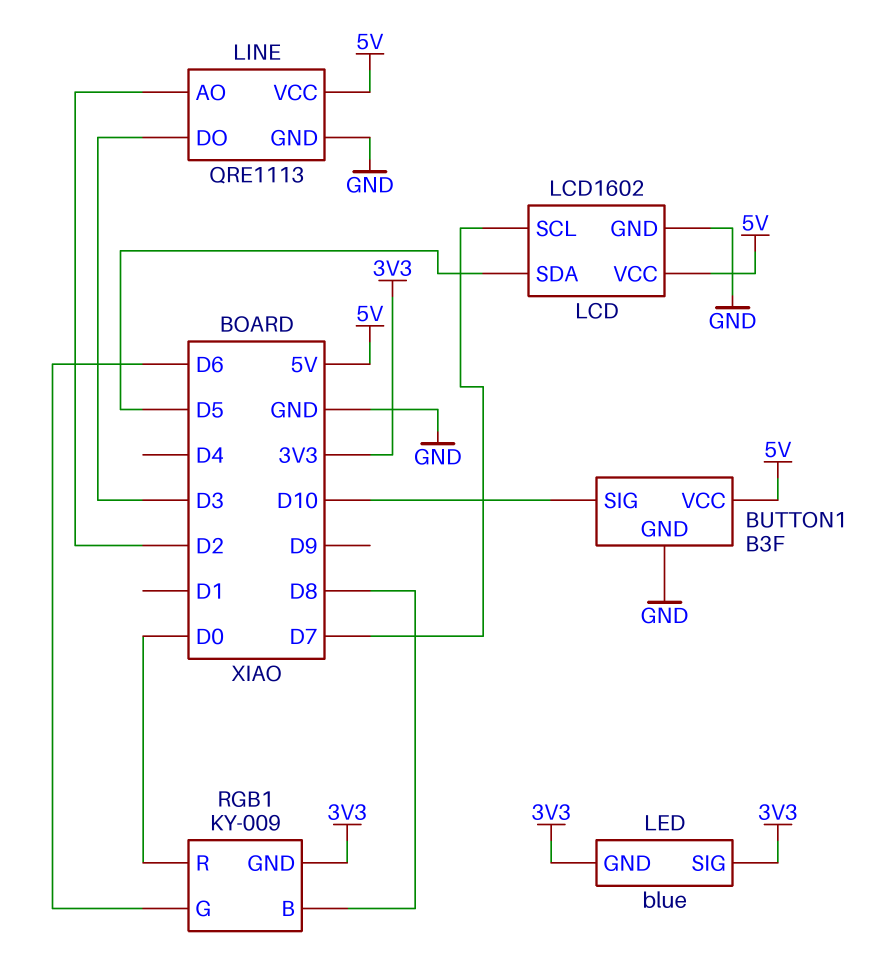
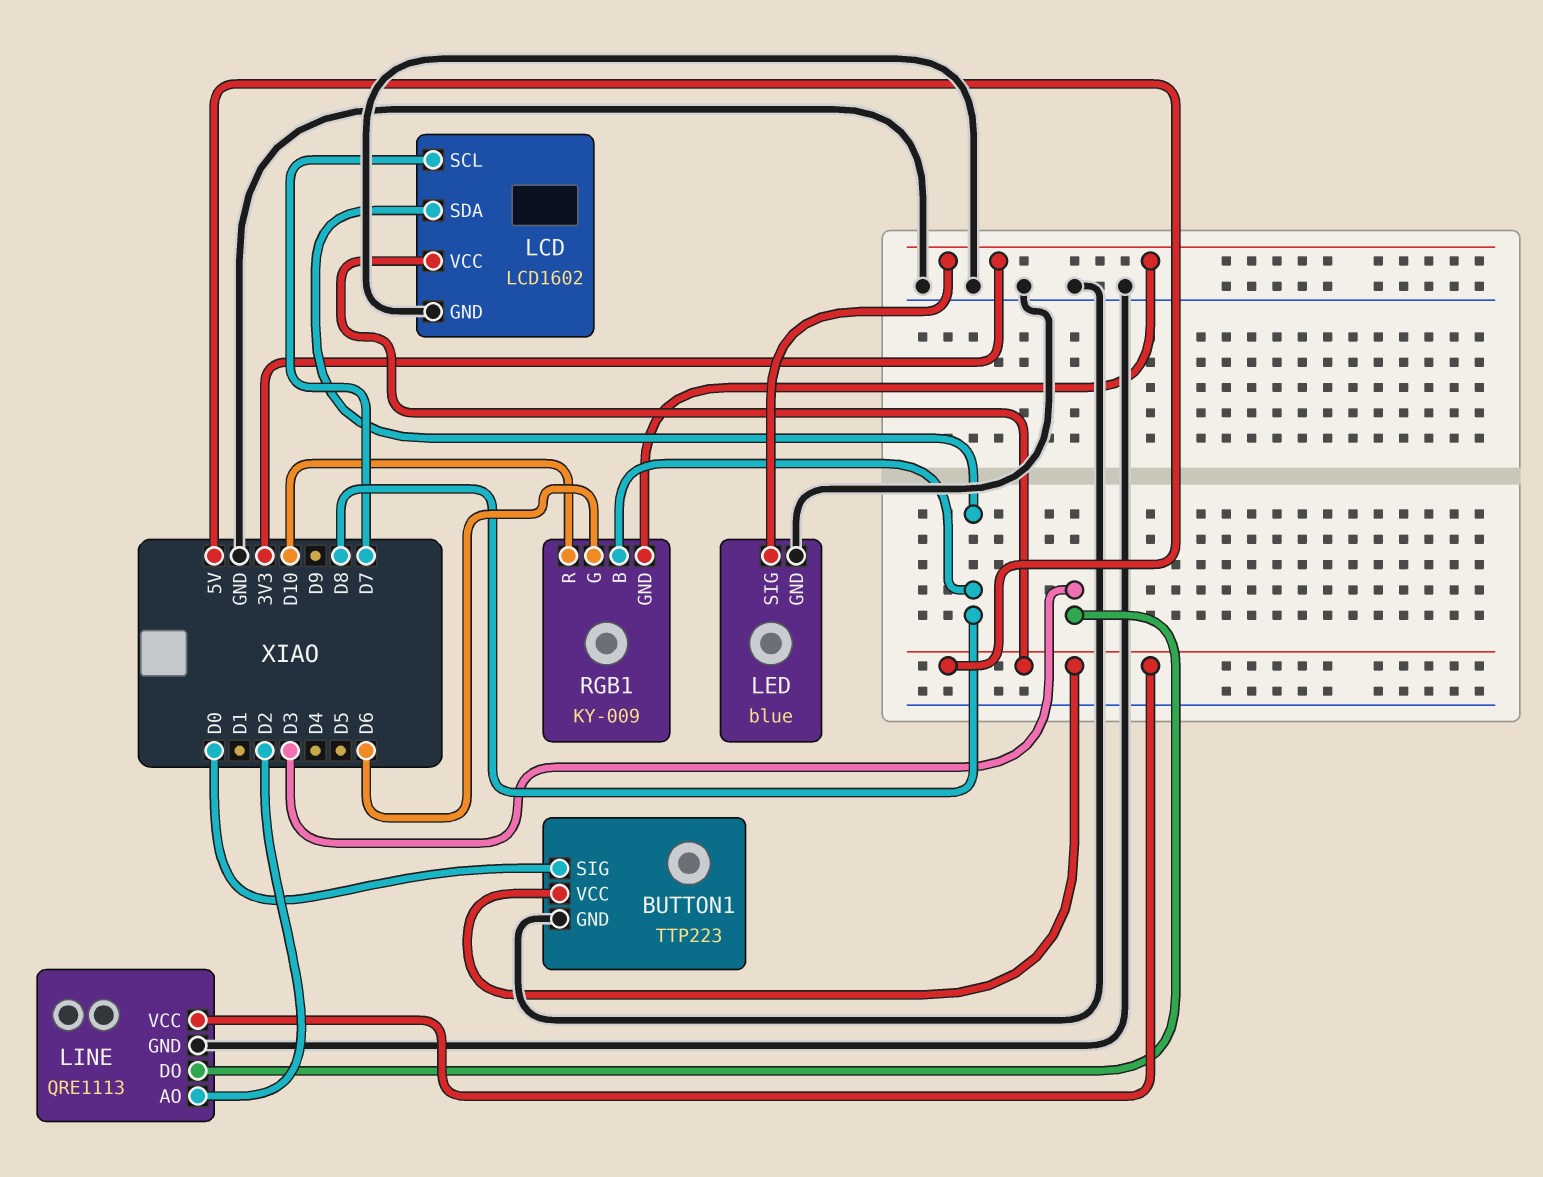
BUTTON1: B3F -> TTP223
BUTTON1 pin SIG: D10 -> D0
LCD pin SDA: D5 -> D8
LED pin GND: 3V3 -> GND
RGB1 pin R: D0 -> D10

